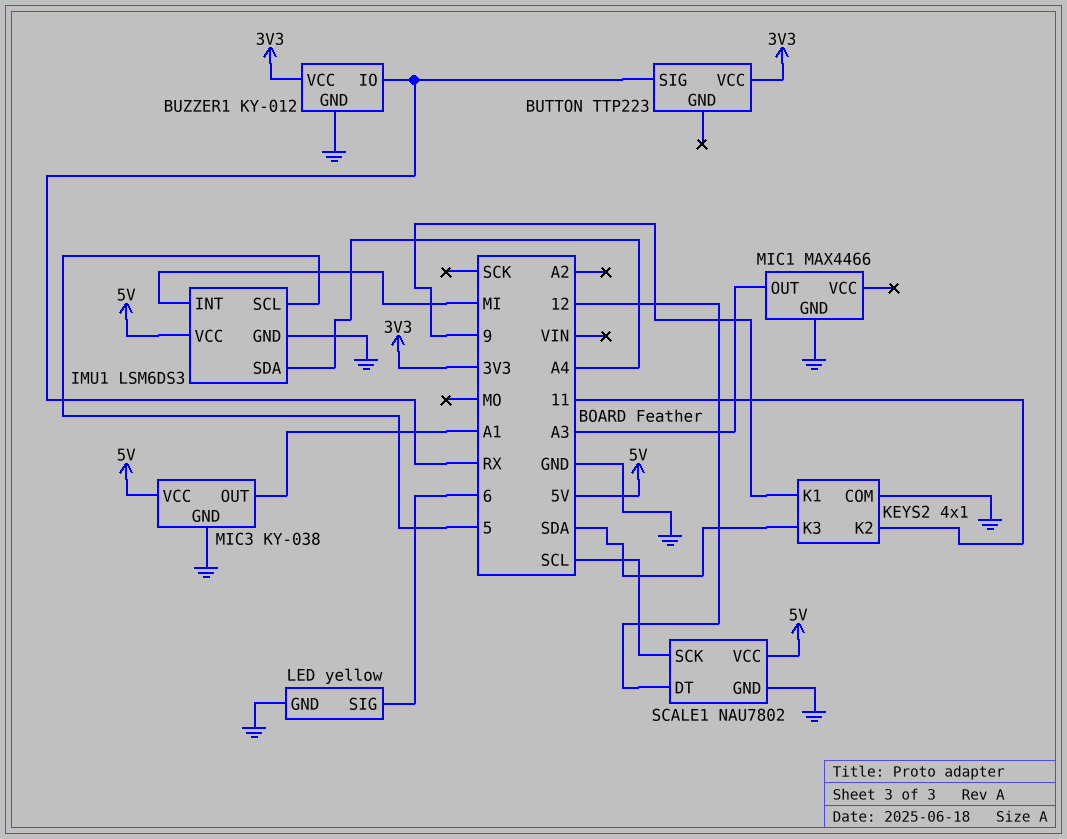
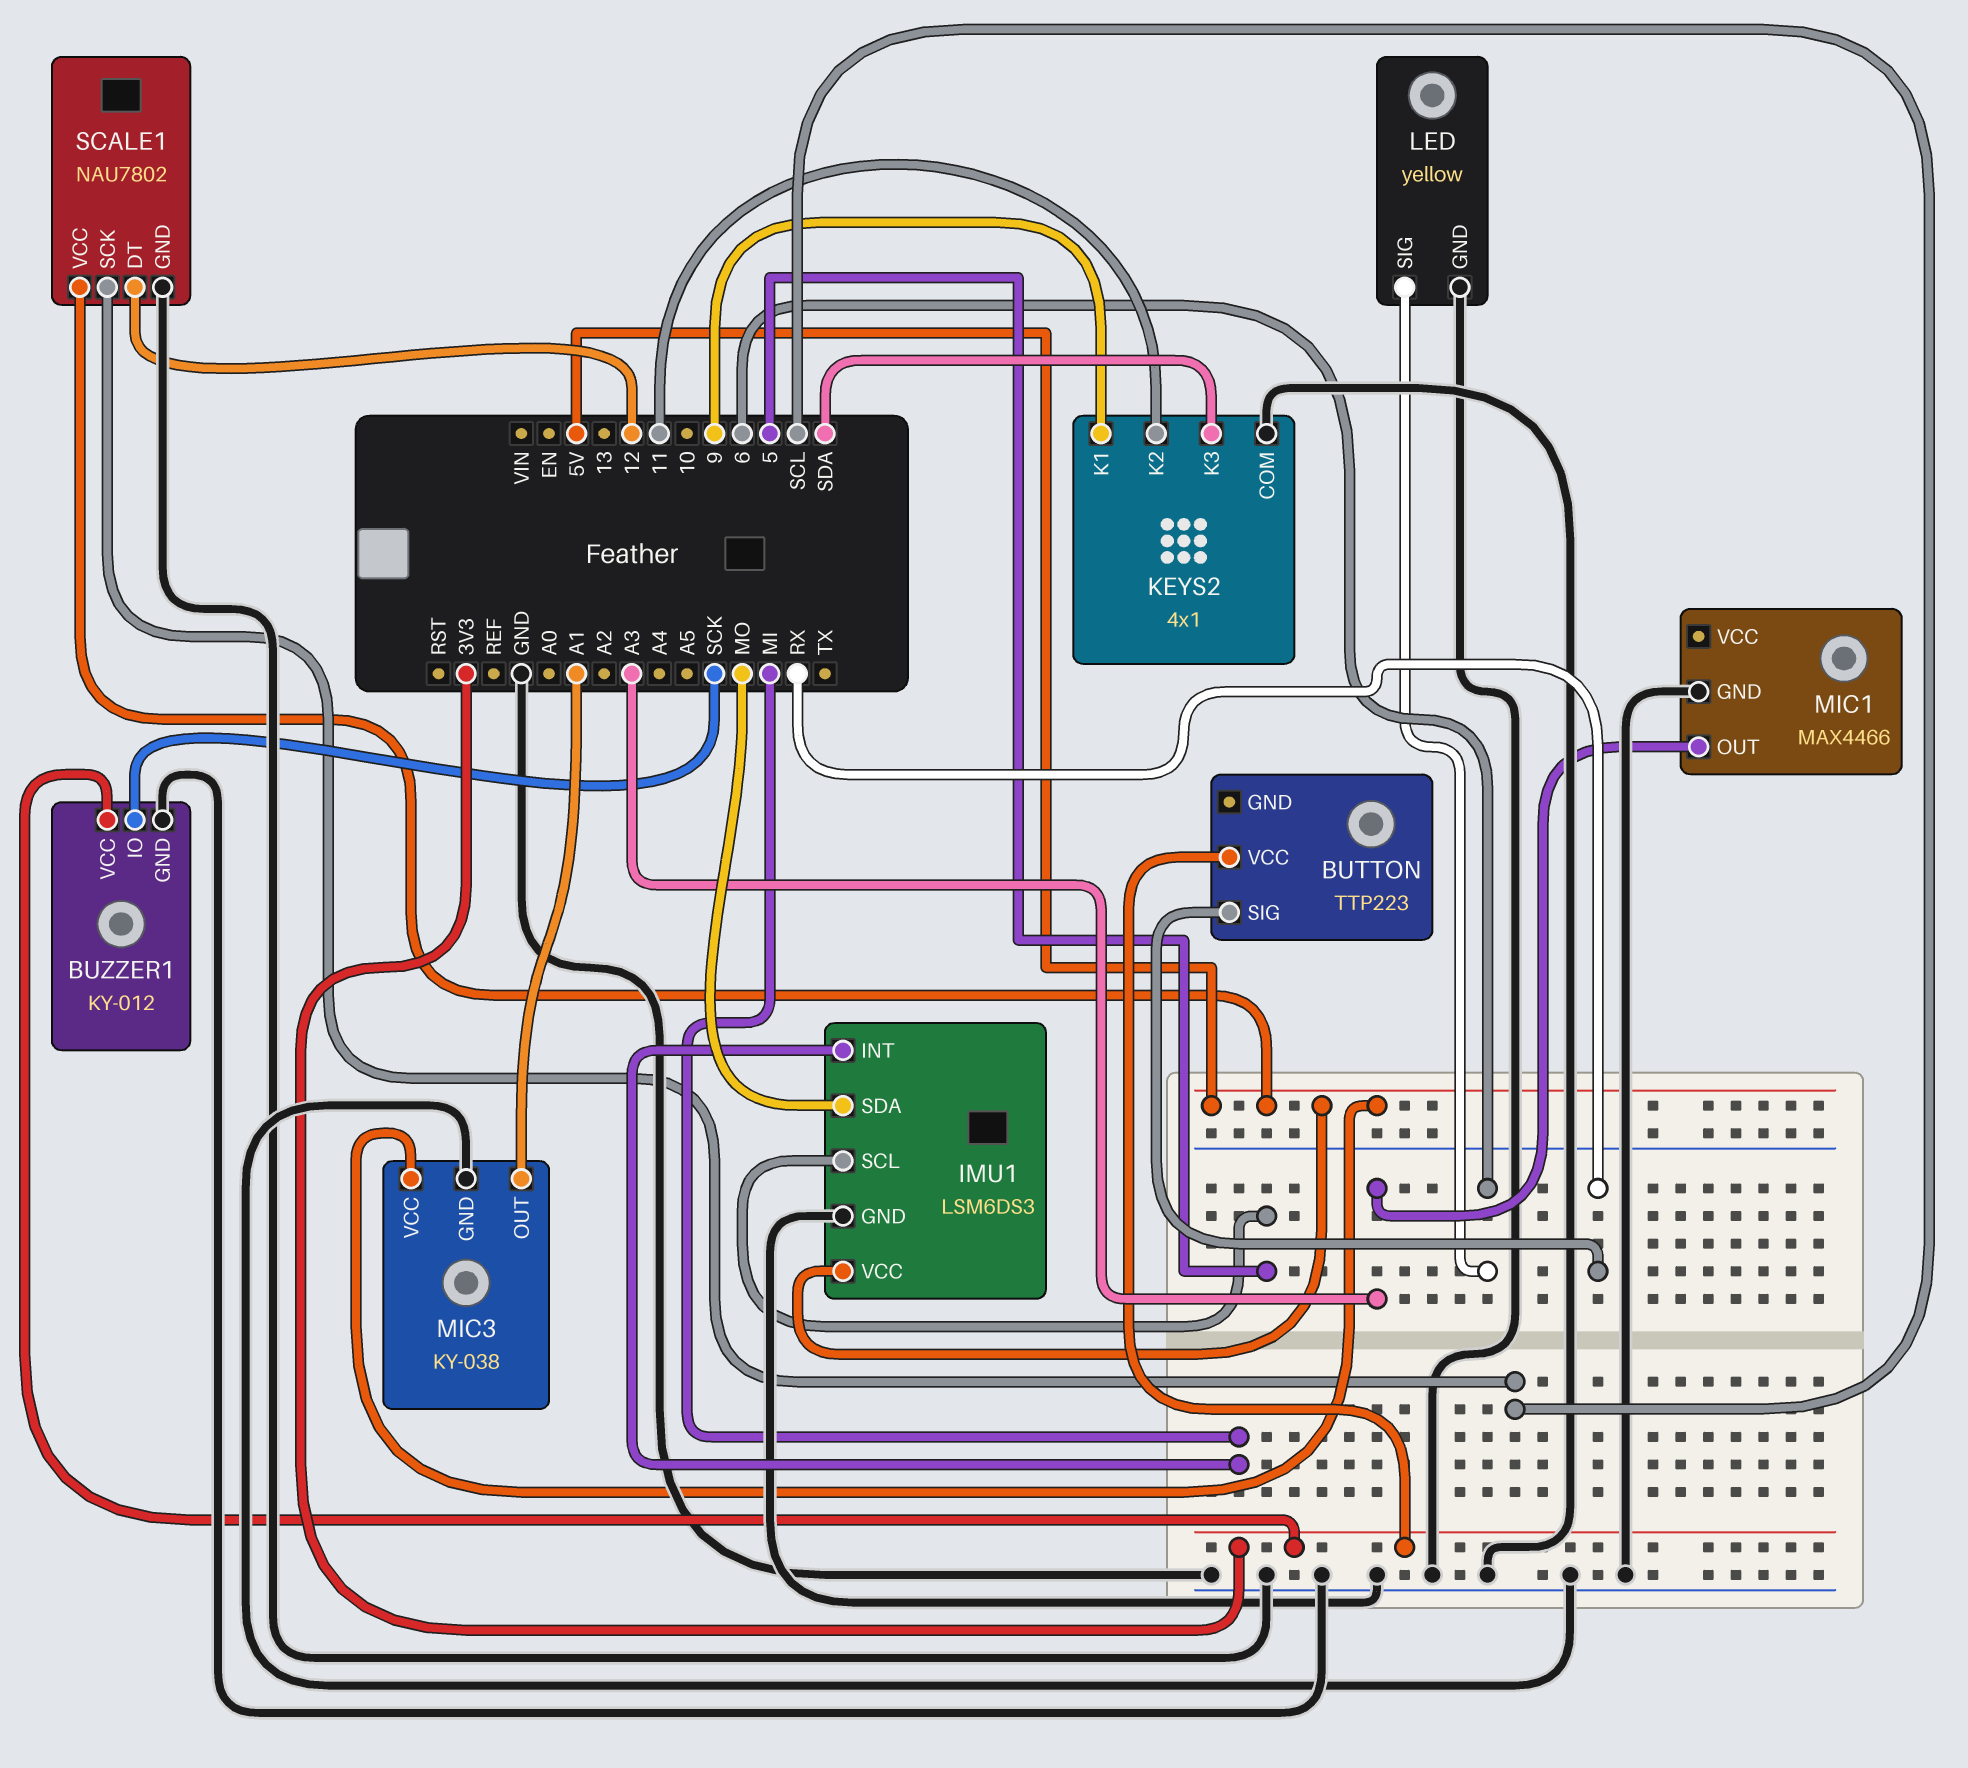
BUZZER1 pin IO: RX -> SCK
IMU1 pin SDA: A4 -> MO

